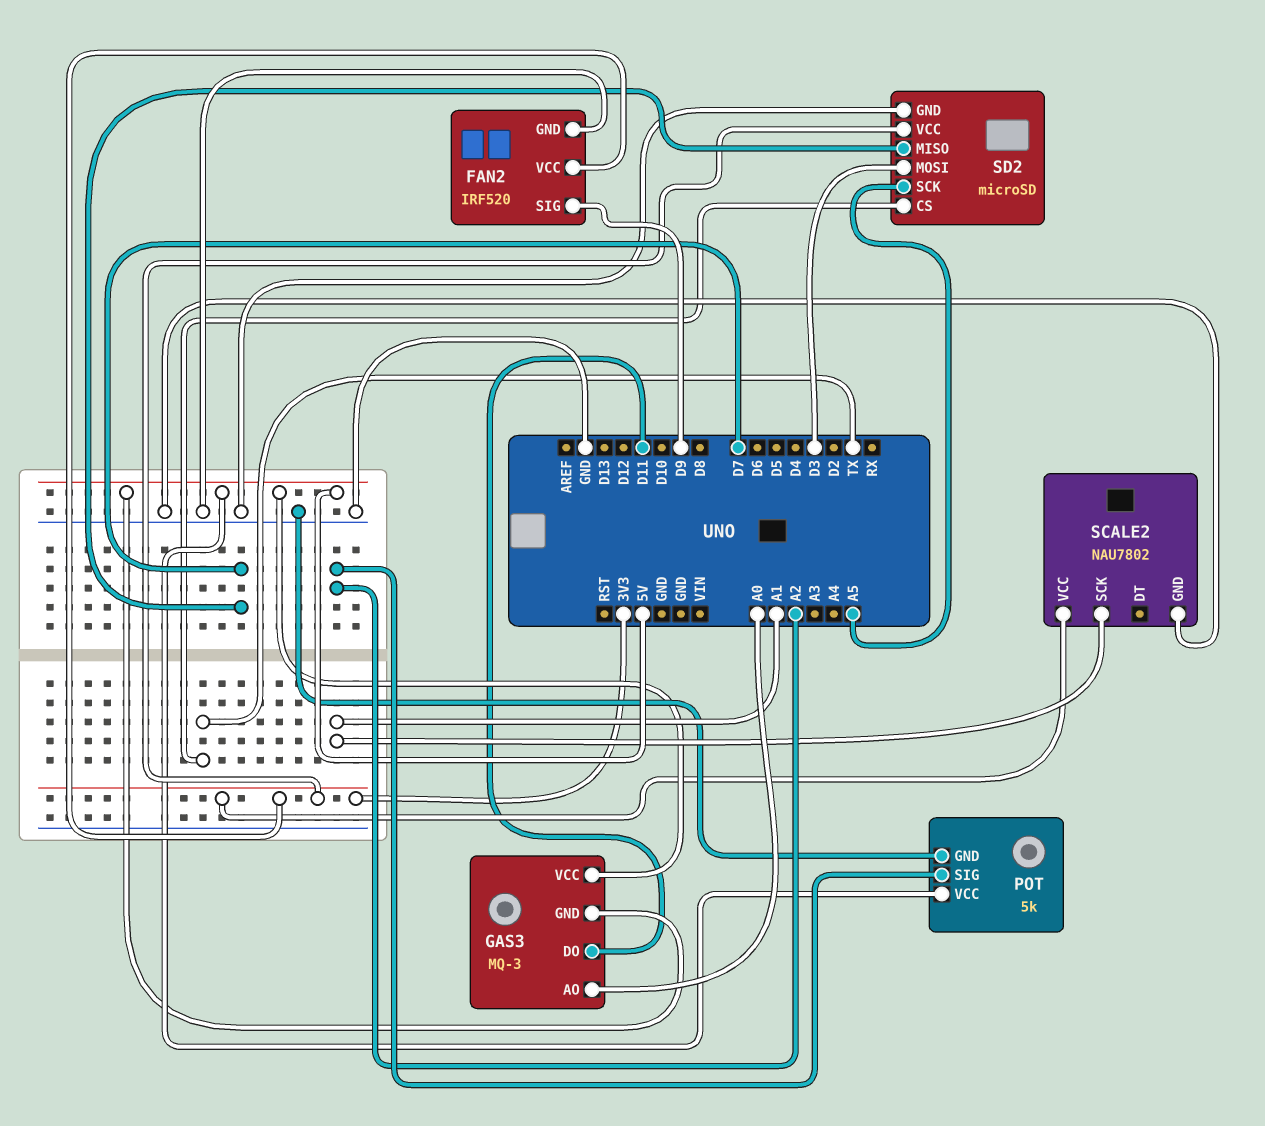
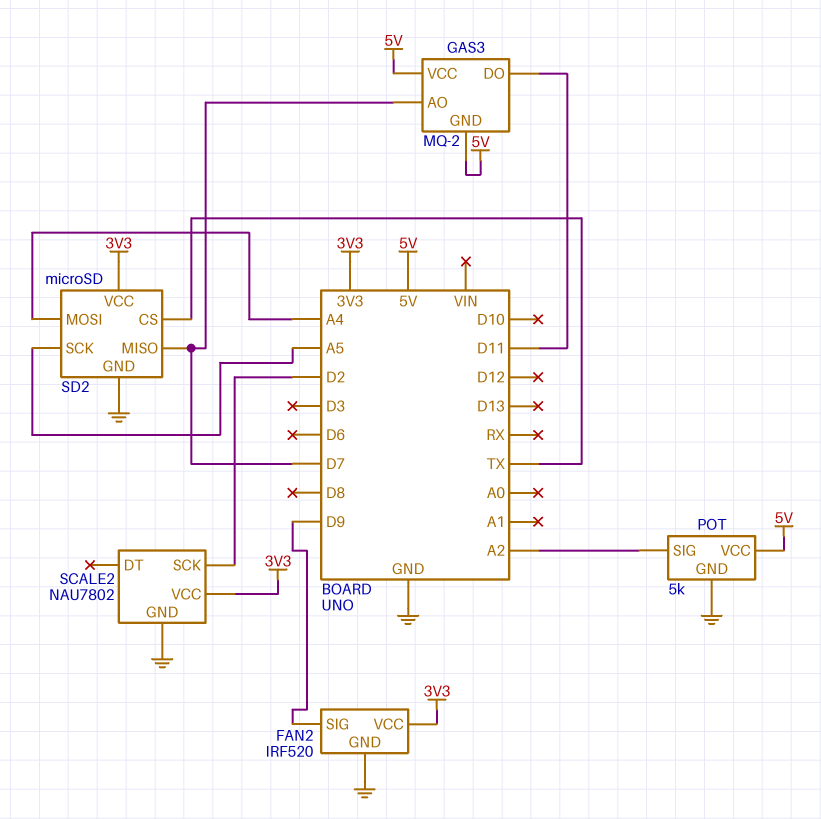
GAS3: MQ-3 -> MQ-2
GAS3 pin AO: A0 -> D7
SCALE2 pin SCK: A1 -> D2
SD2 pin MOSI: D3 -> A4

